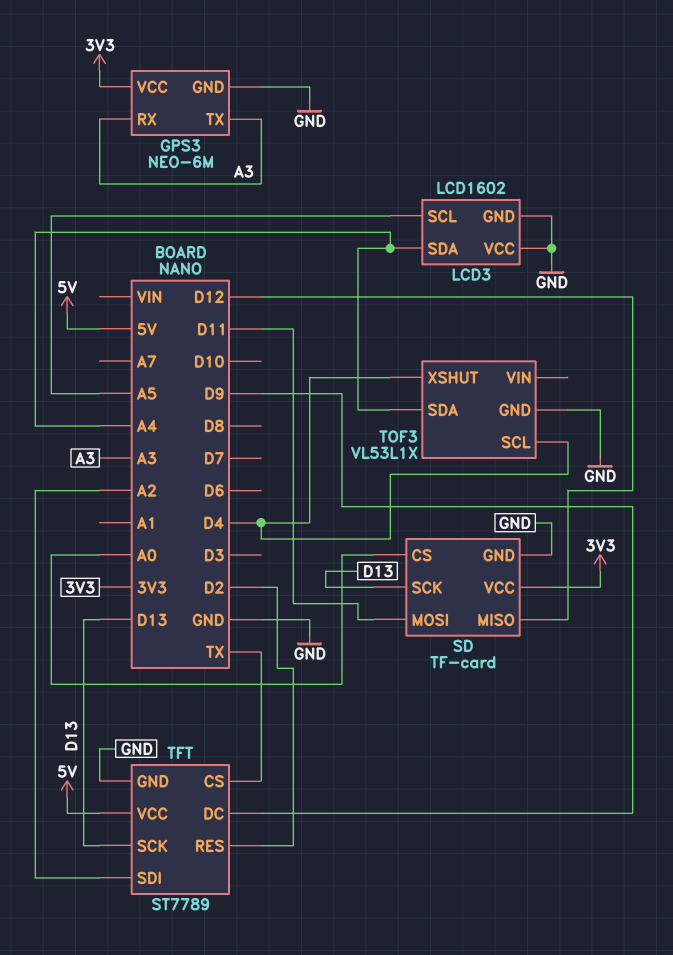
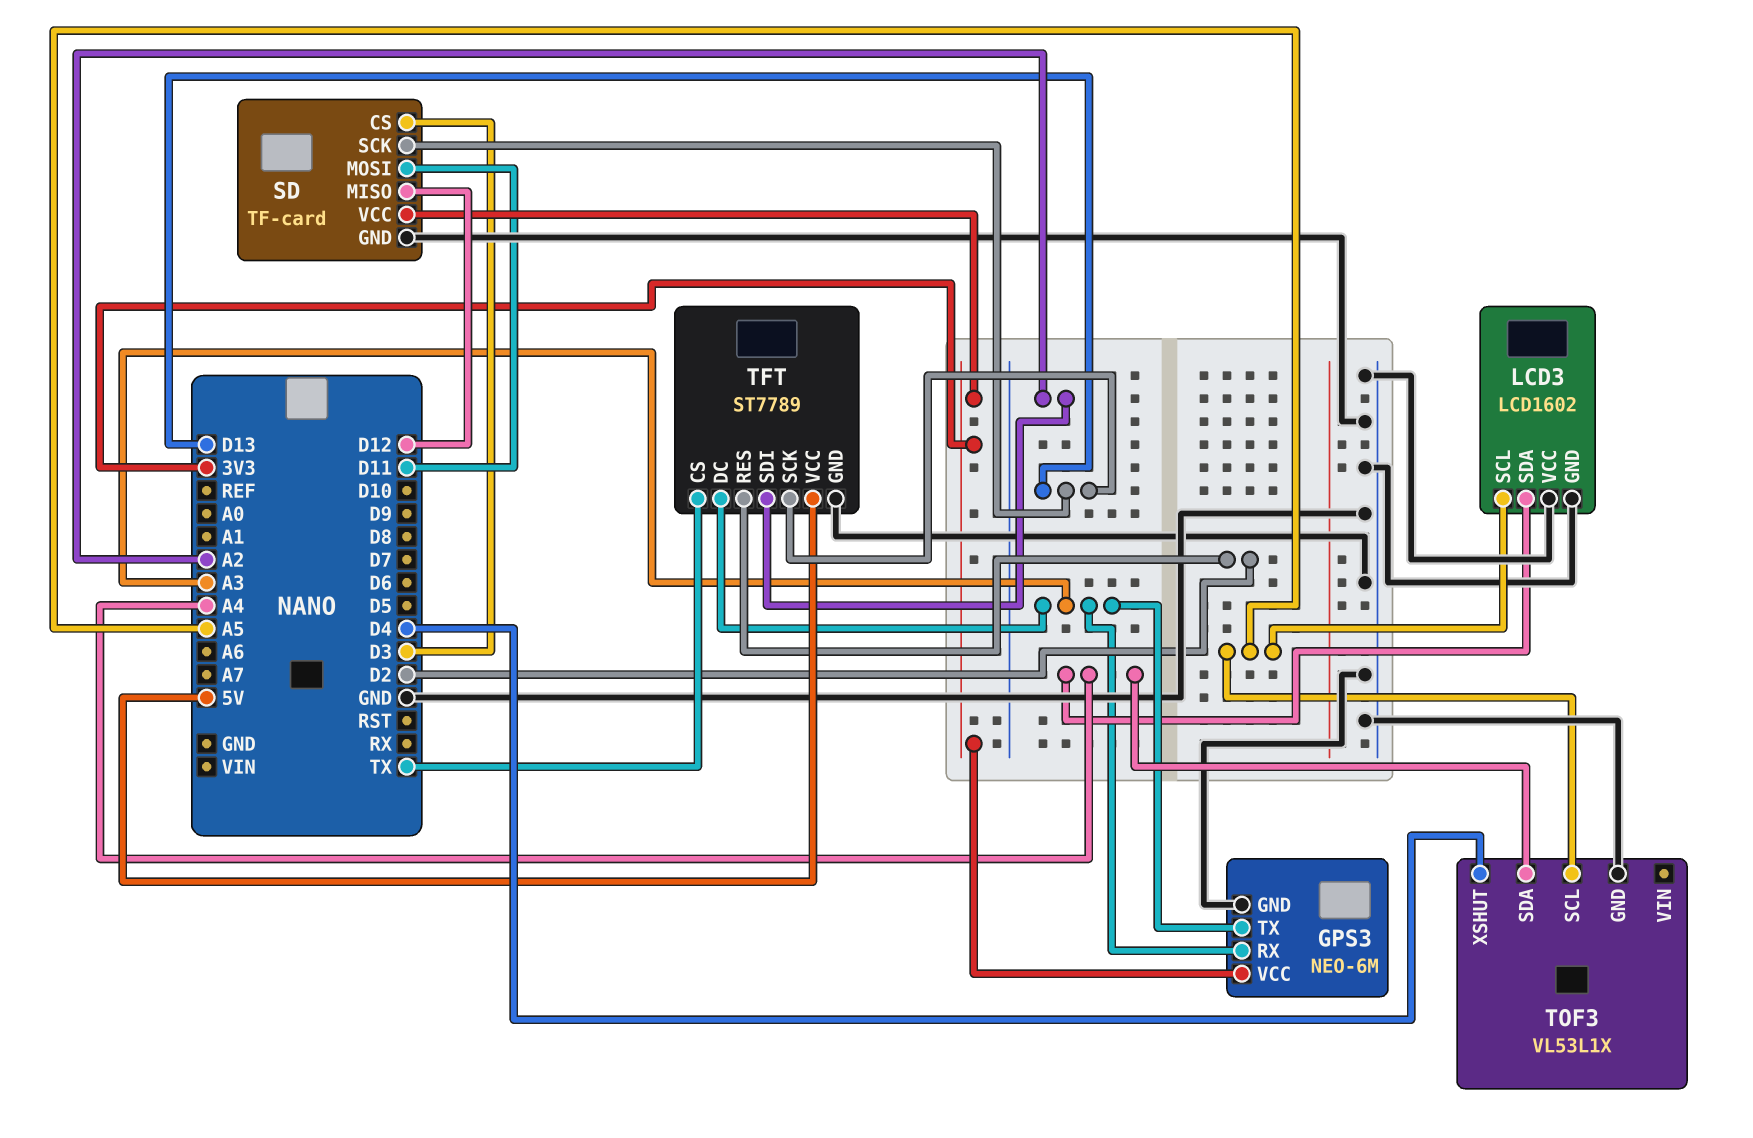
SD pin CS: A0 -> D3
TFT pin DC: D9 -> A3
TOF3 pin SCL: D4 -> A5

